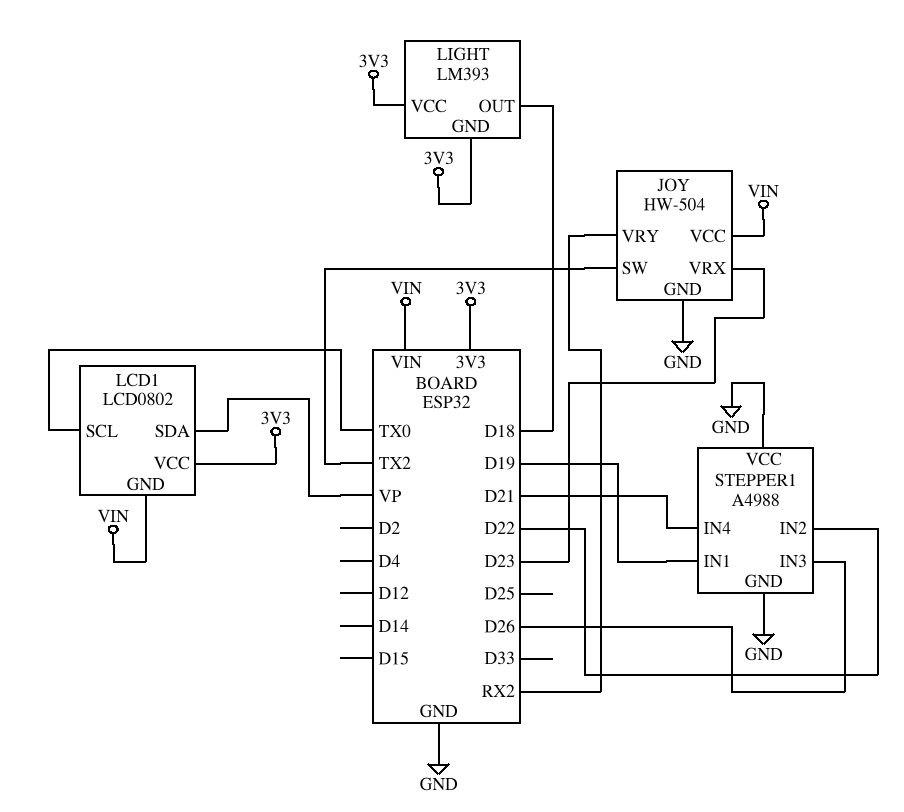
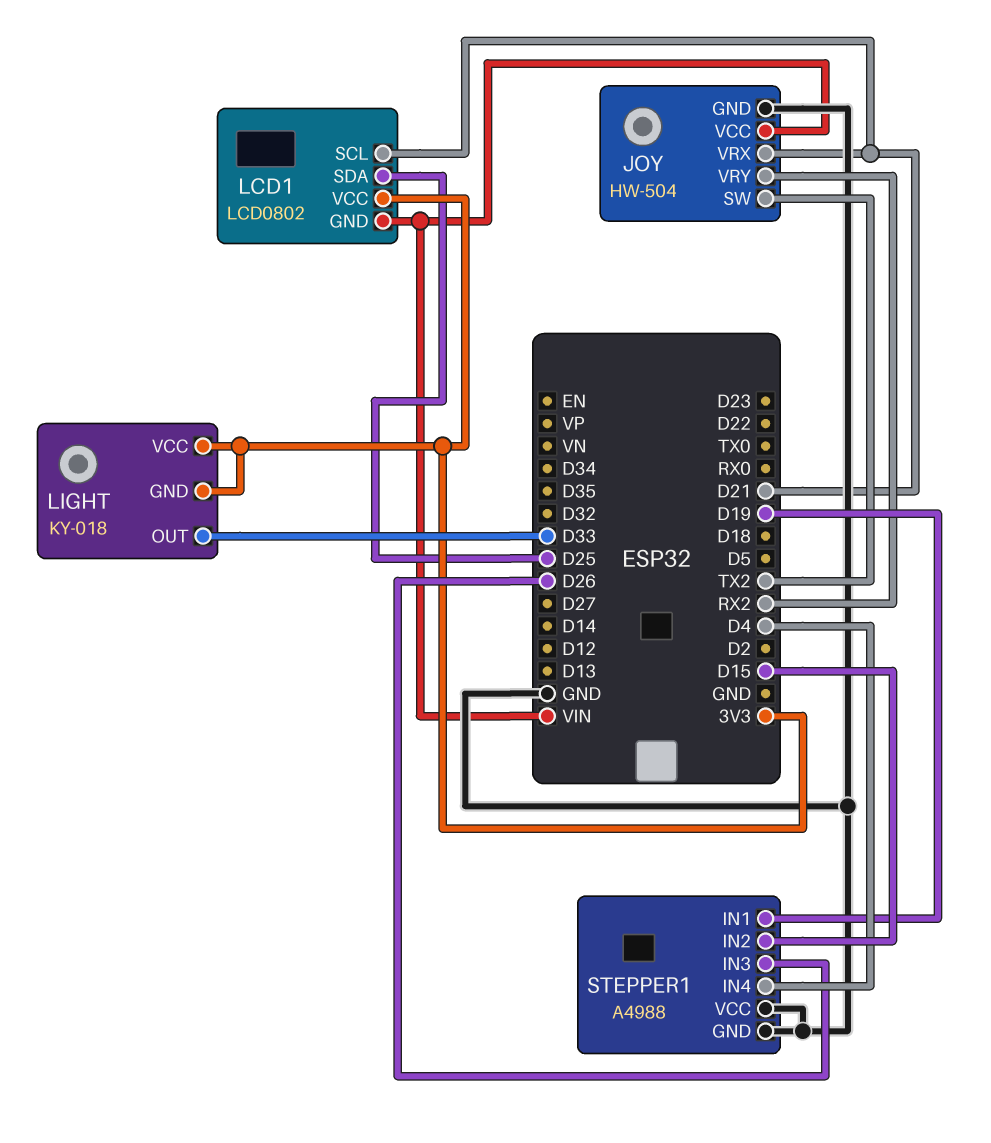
JOY pin VRX: D23 -> D21
LCD1 pin SCL: TX0 -> D21
LCD1 pin SDA: VP -> D25
LIGHT: LM393 -> KY-018
LIGHT pin OUT: D18 -> D33
STEPPER1 pin IN2: D22 -> D15
STEPPER1 pin IN4: D21 -> D4

